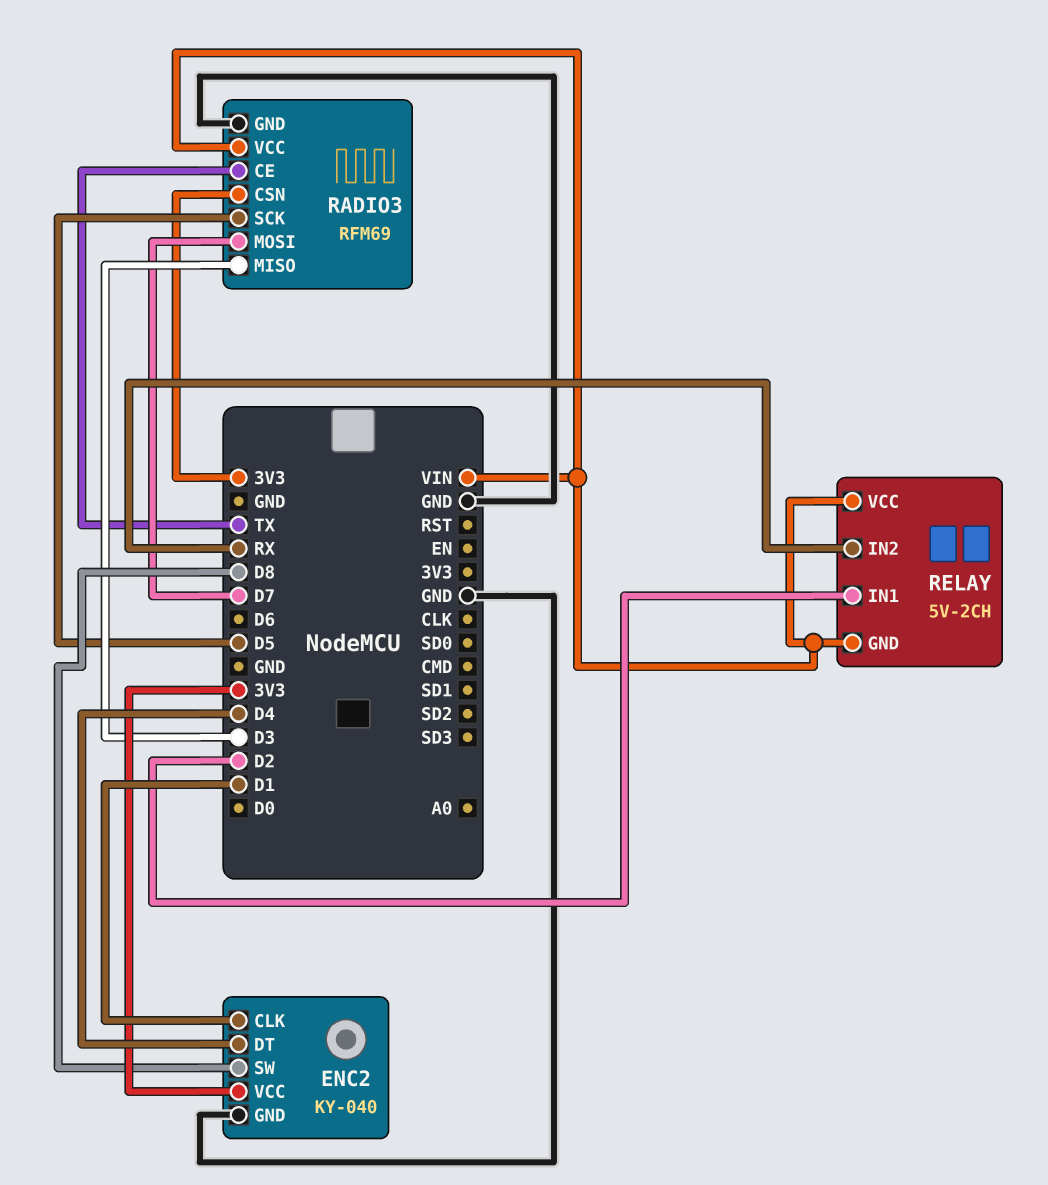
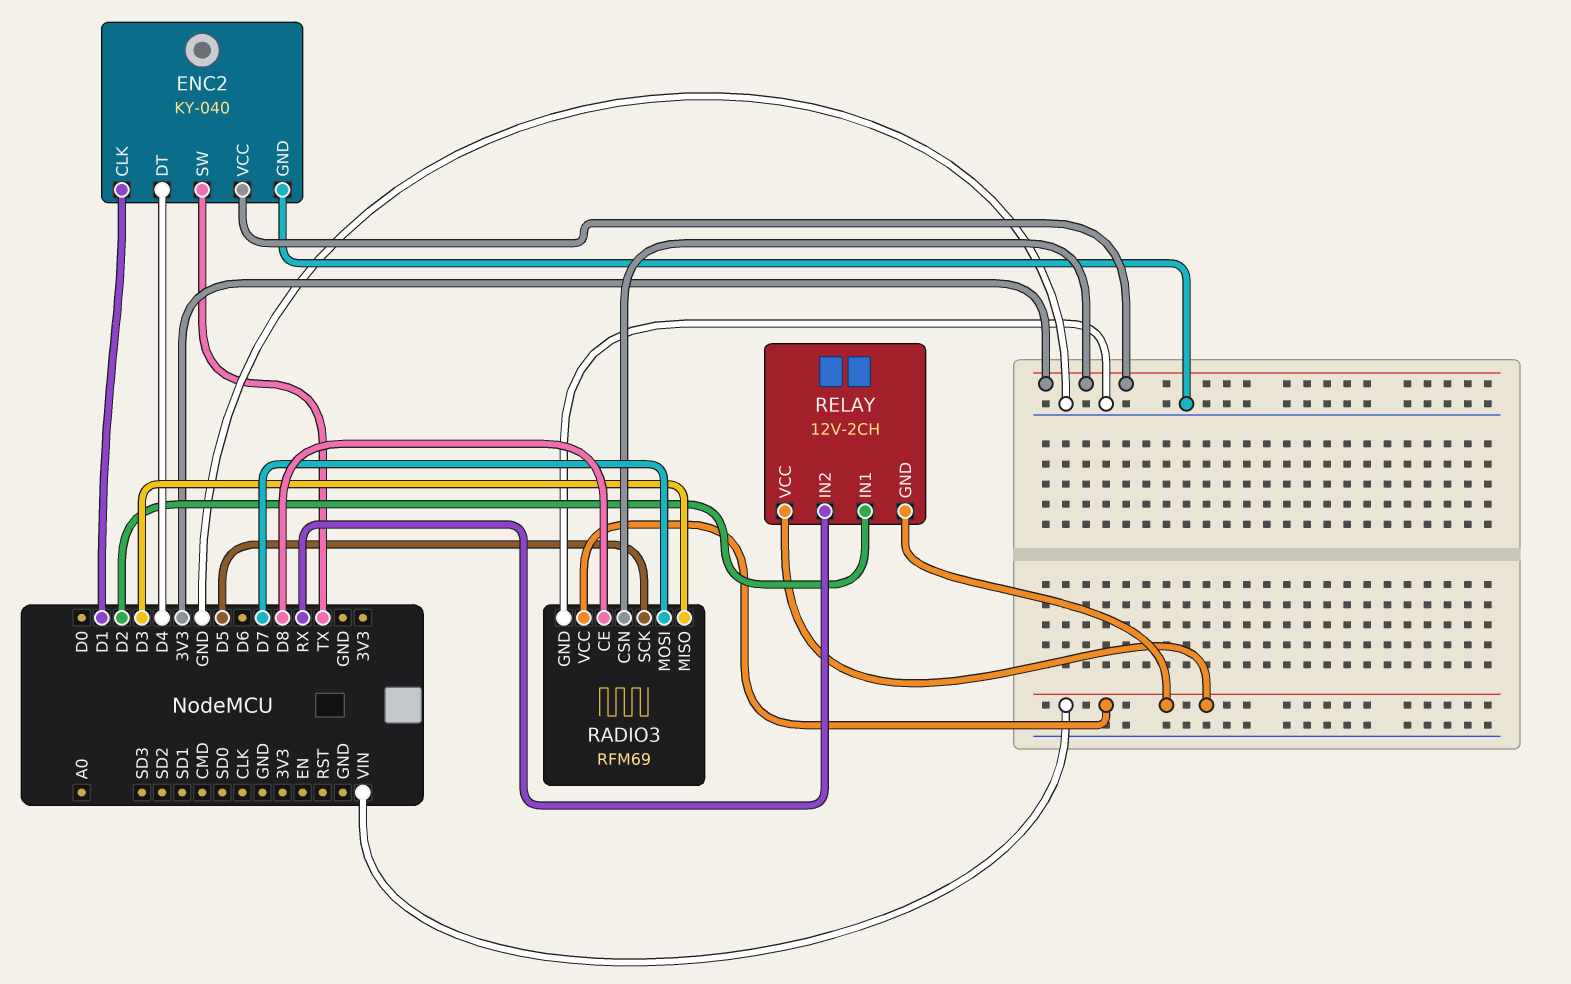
ENC2 pin SW: D8 -> TX
RADIO3 pin CE: TX -> D8
RELAY: 5V-2CH -> 12V-2CH

